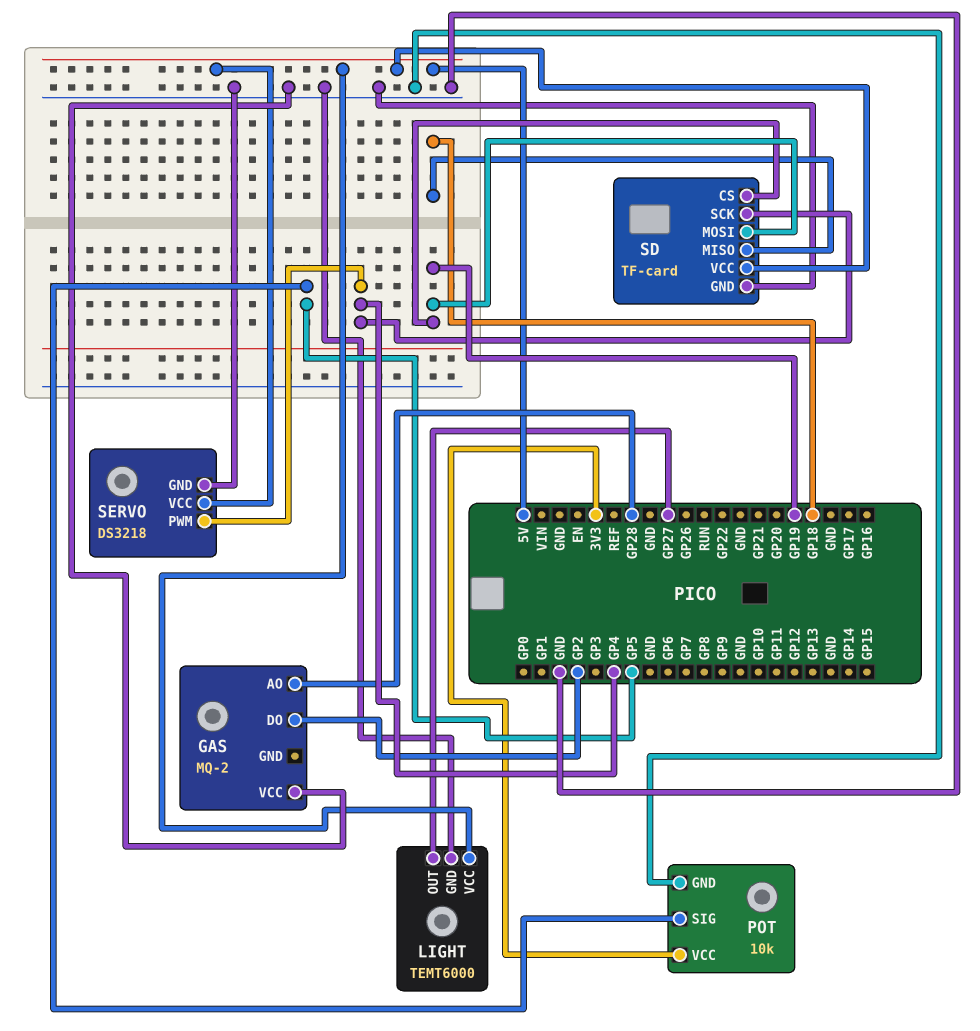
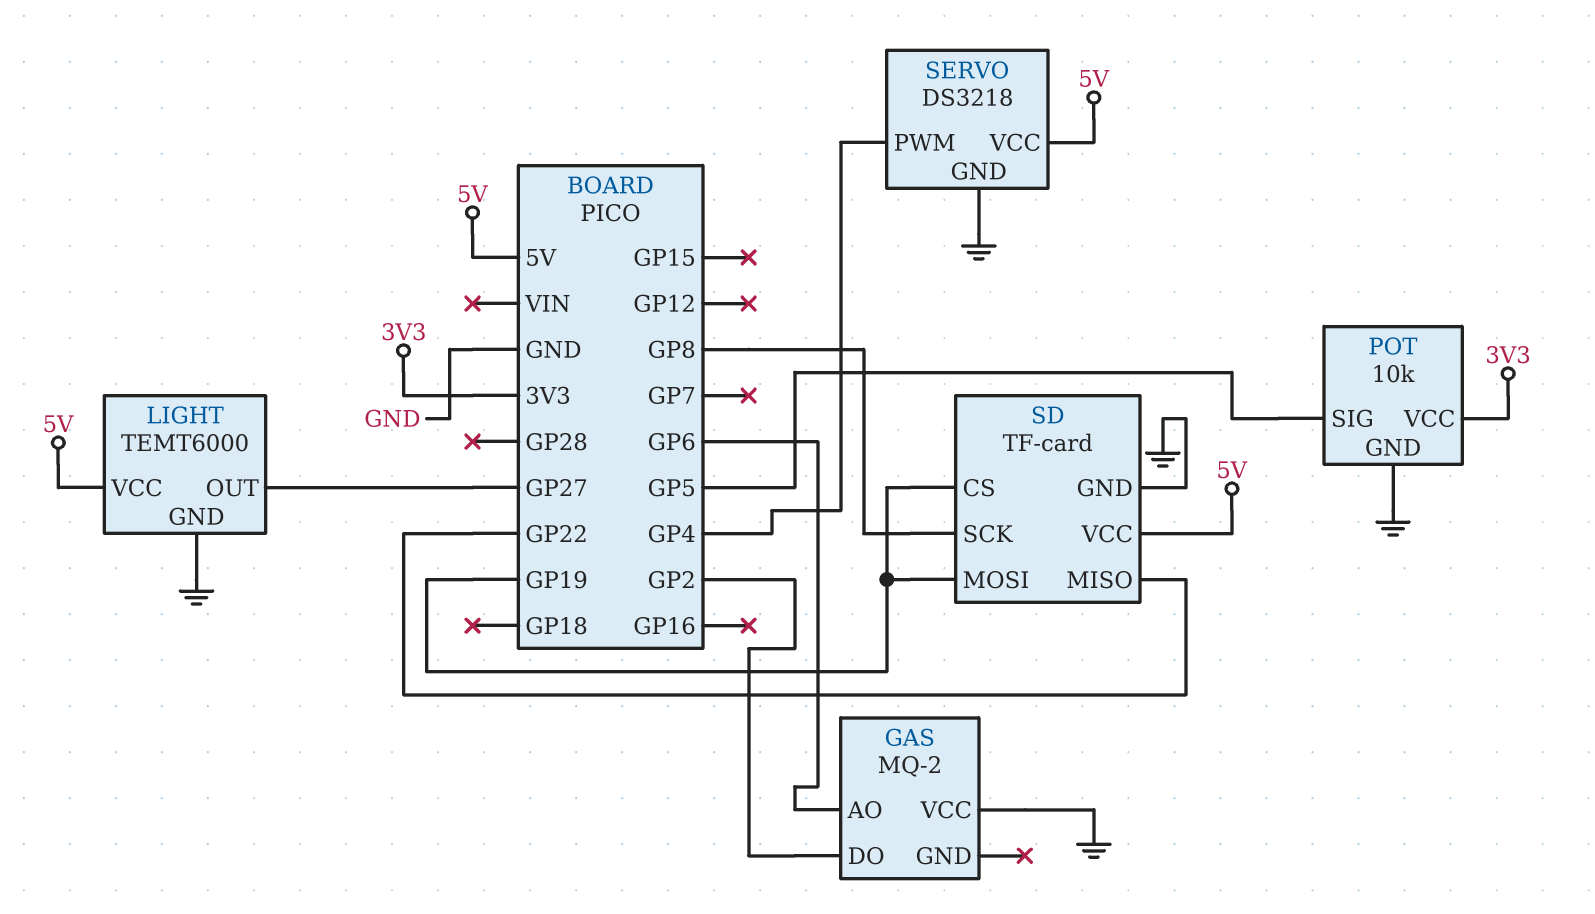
GAS pin AO: GP28 -> GP6
SD pin MISO: GP18 -> GP22
SD pin SCK: GP4 -> GP8

